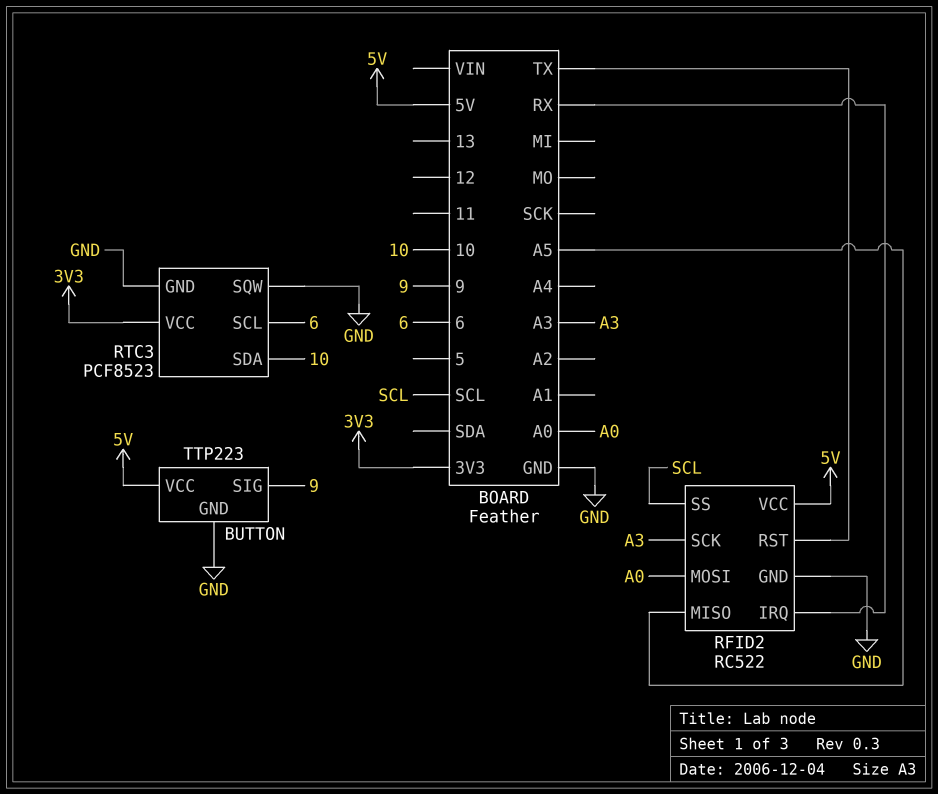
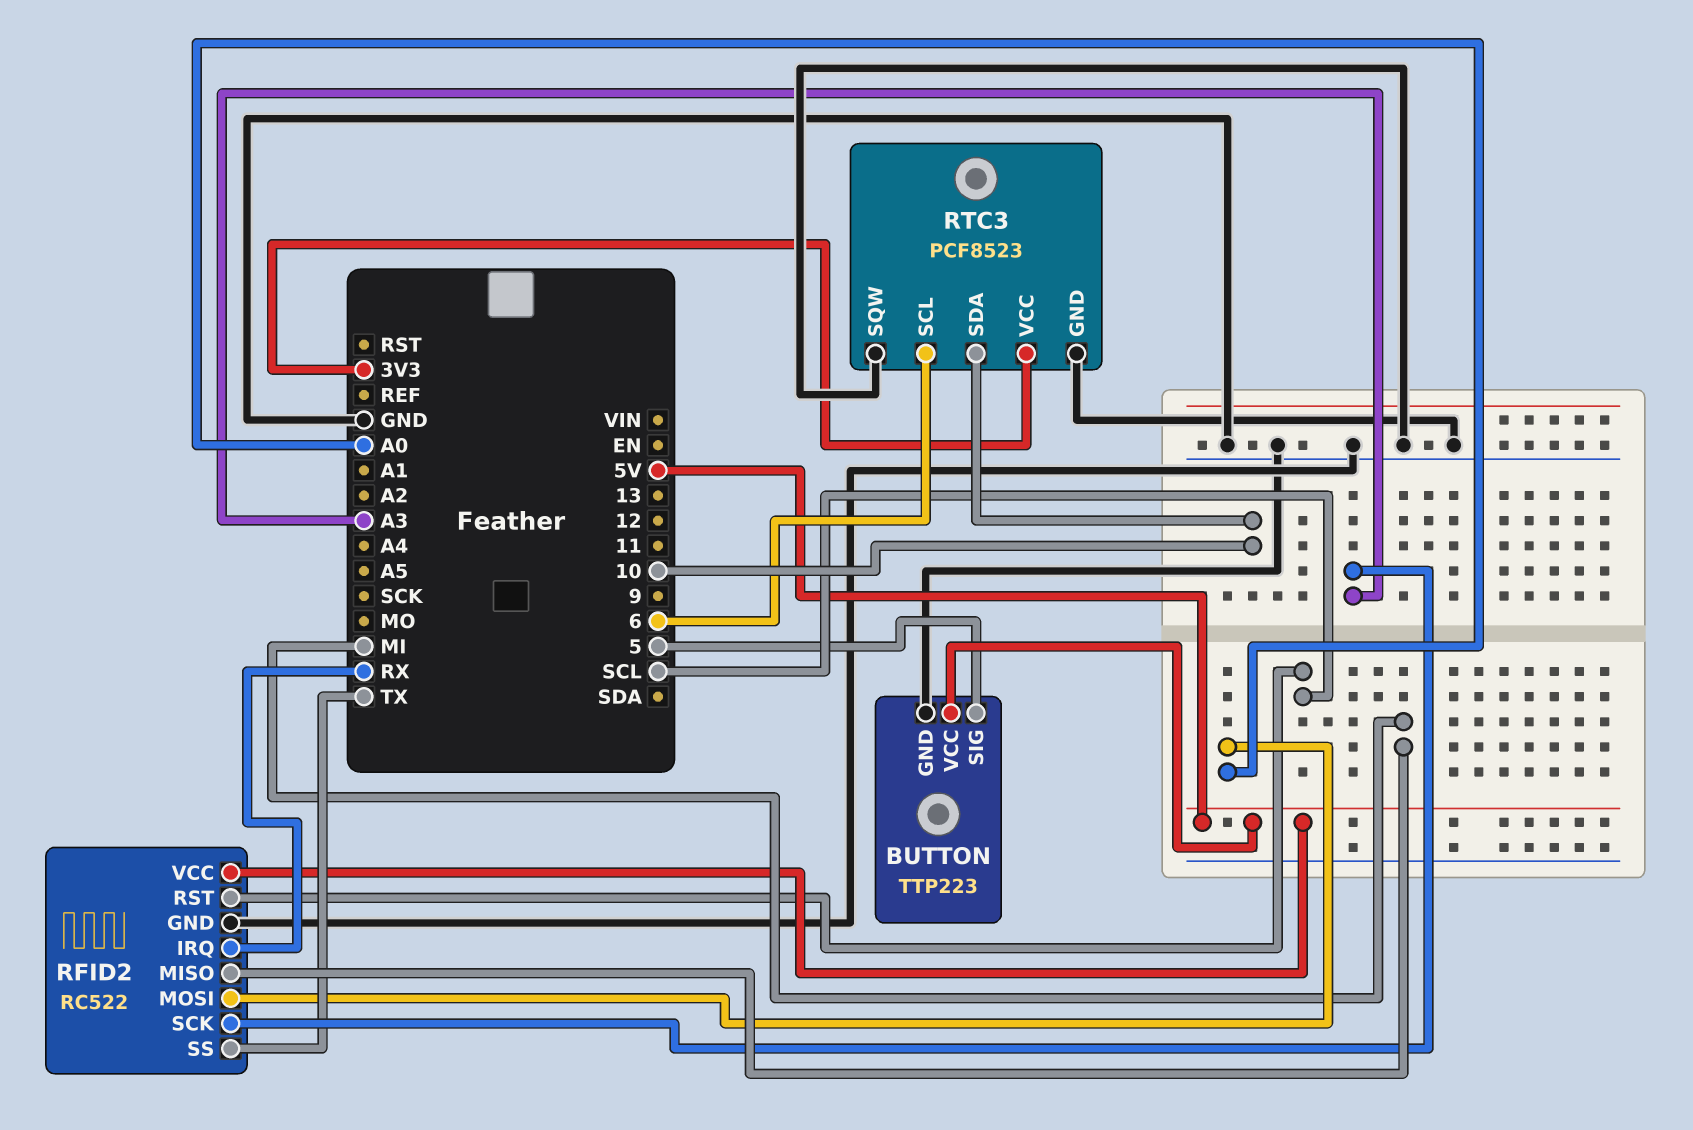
BUTTON pin SIG: 9 -> 5
RFID2 pin MISO: A5 -> MI
RFID2 pin RST: TX -> SCL
RFID2 pin SS: SCL -> TX

